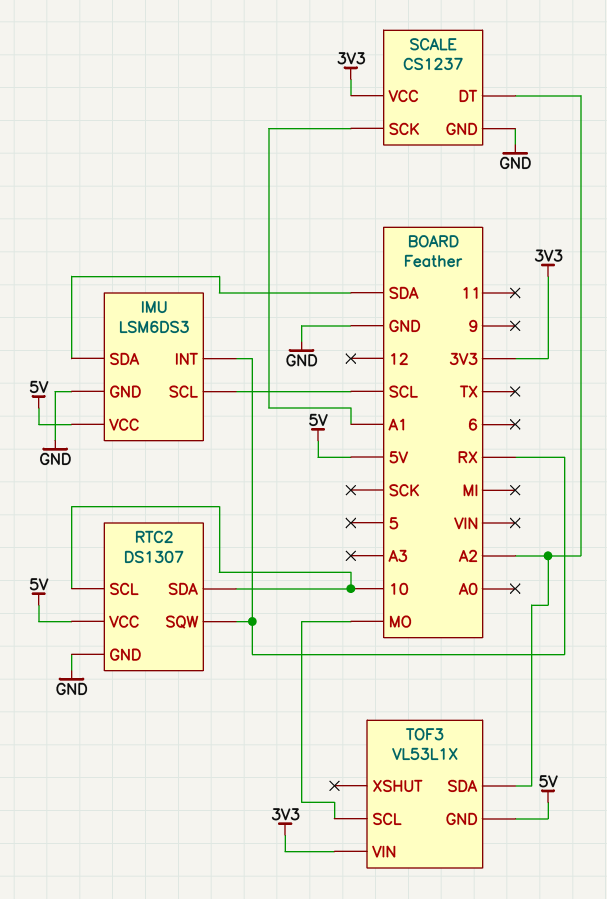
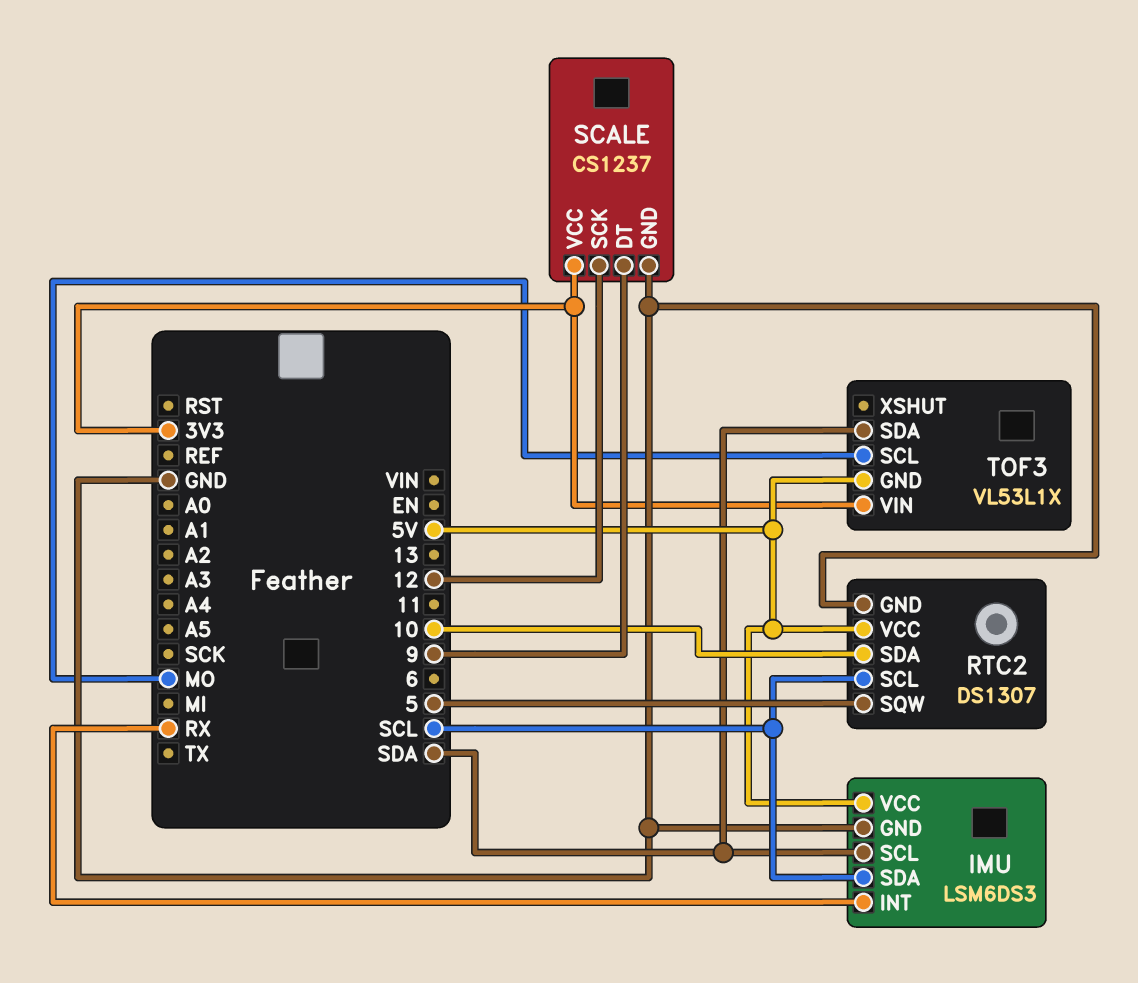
IMU pin SCL: SCL -> SDA
IMU pin SDA: SDA -> SCL
RTC2 pin SCL: 10 -> SCL
RTC2 pin SQW: RX -> 5
SCALE pin DT: A2 -> 9
SCALE pin SCK: A1 -> 12
TOF3 pin SDA: A2 -> SDA

